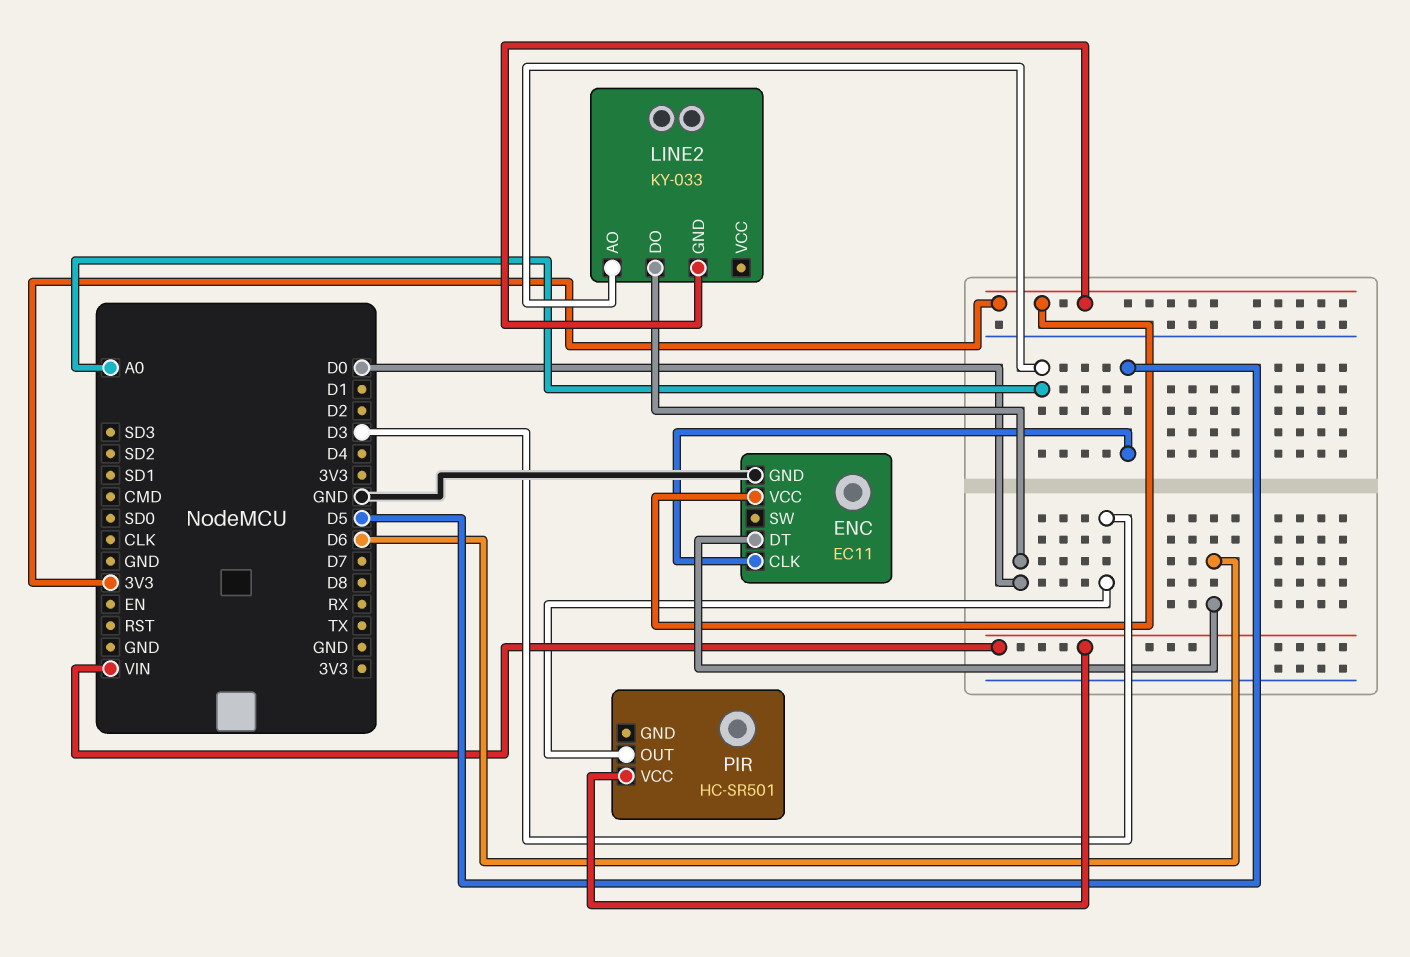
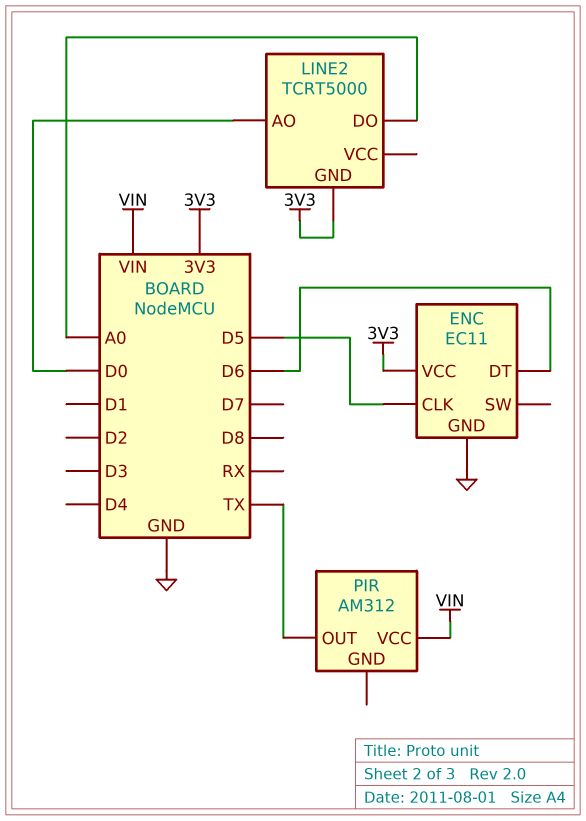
LINE2: KY-033 -> TCRT5000
LINE2 pin AO: A0 -> D0
LINE2 pin DO: D0 -> A0
PIR: HC-SR501 -> AM312
PIR pin OUT: D3 -> TX

